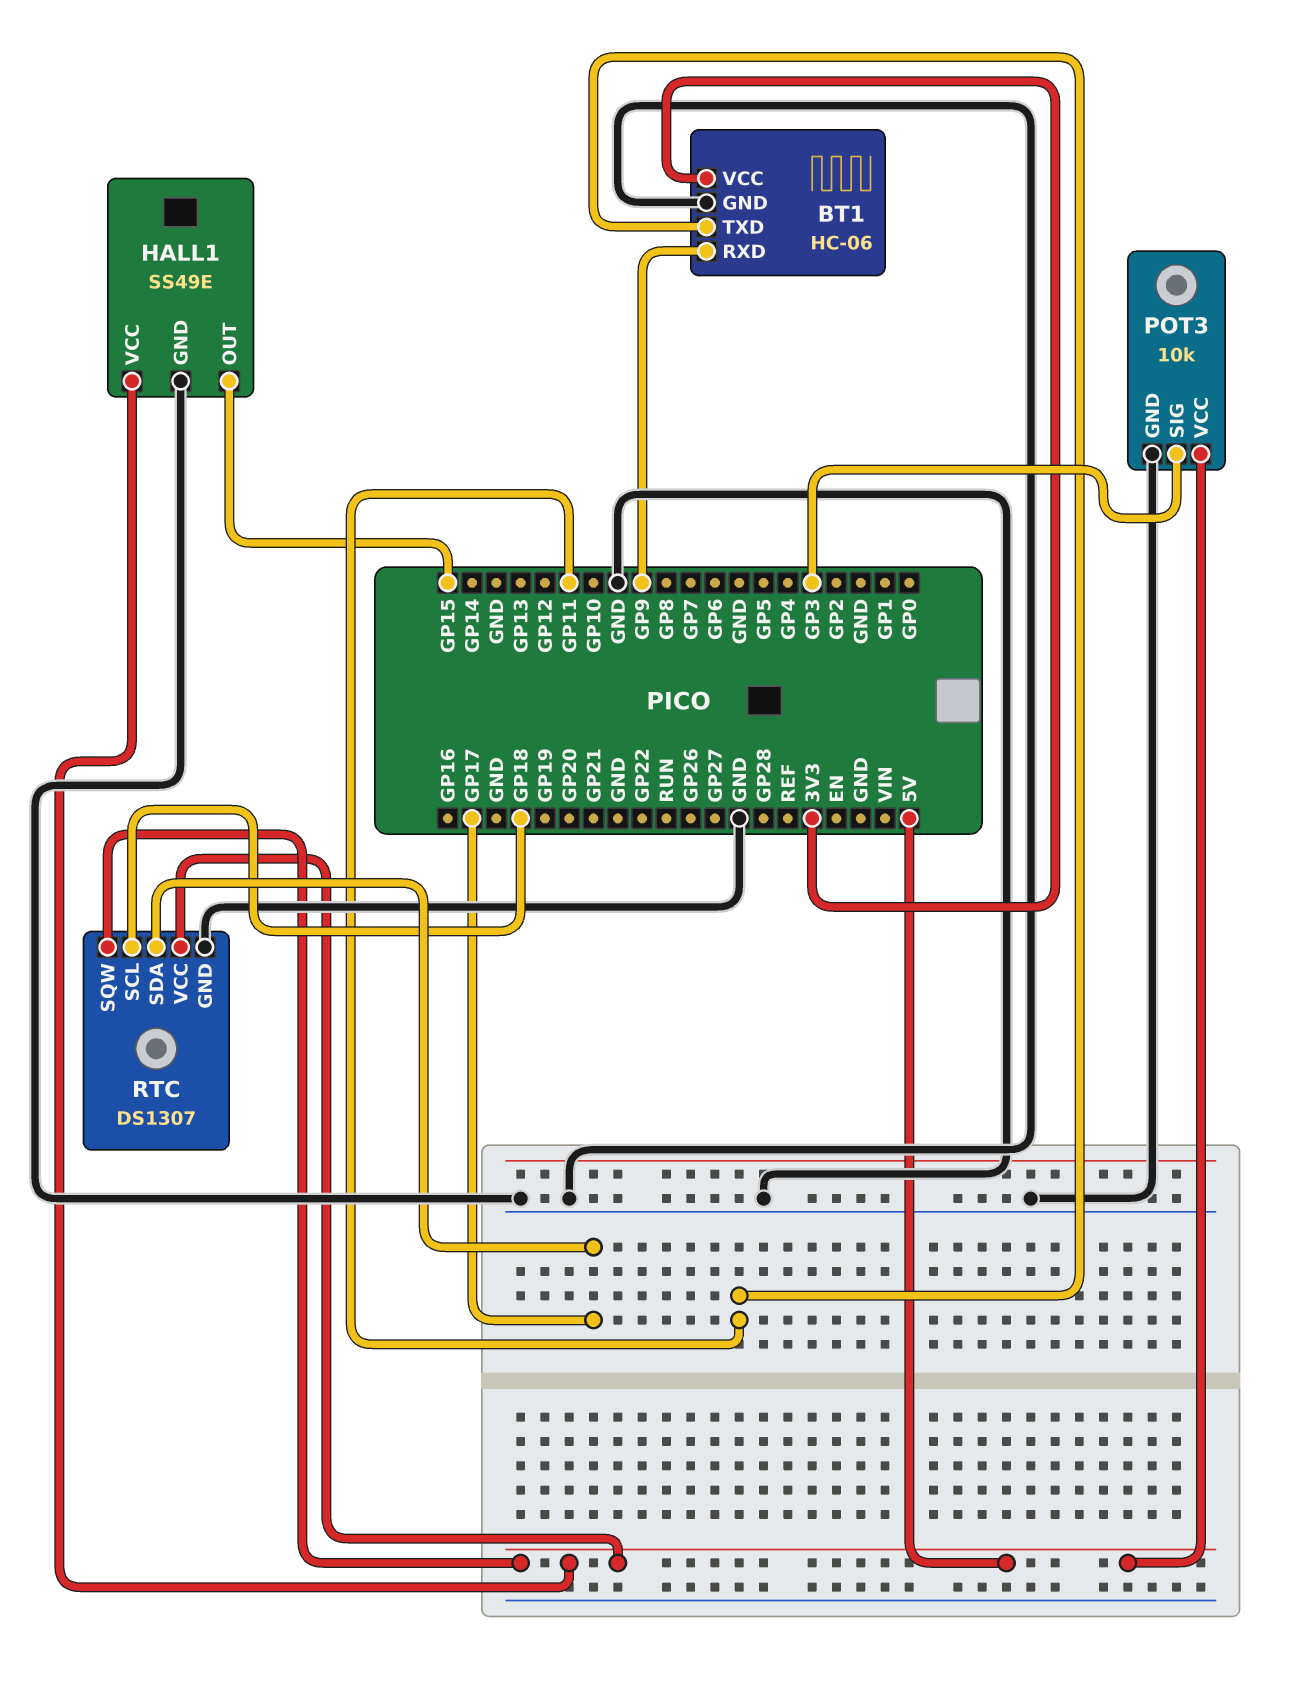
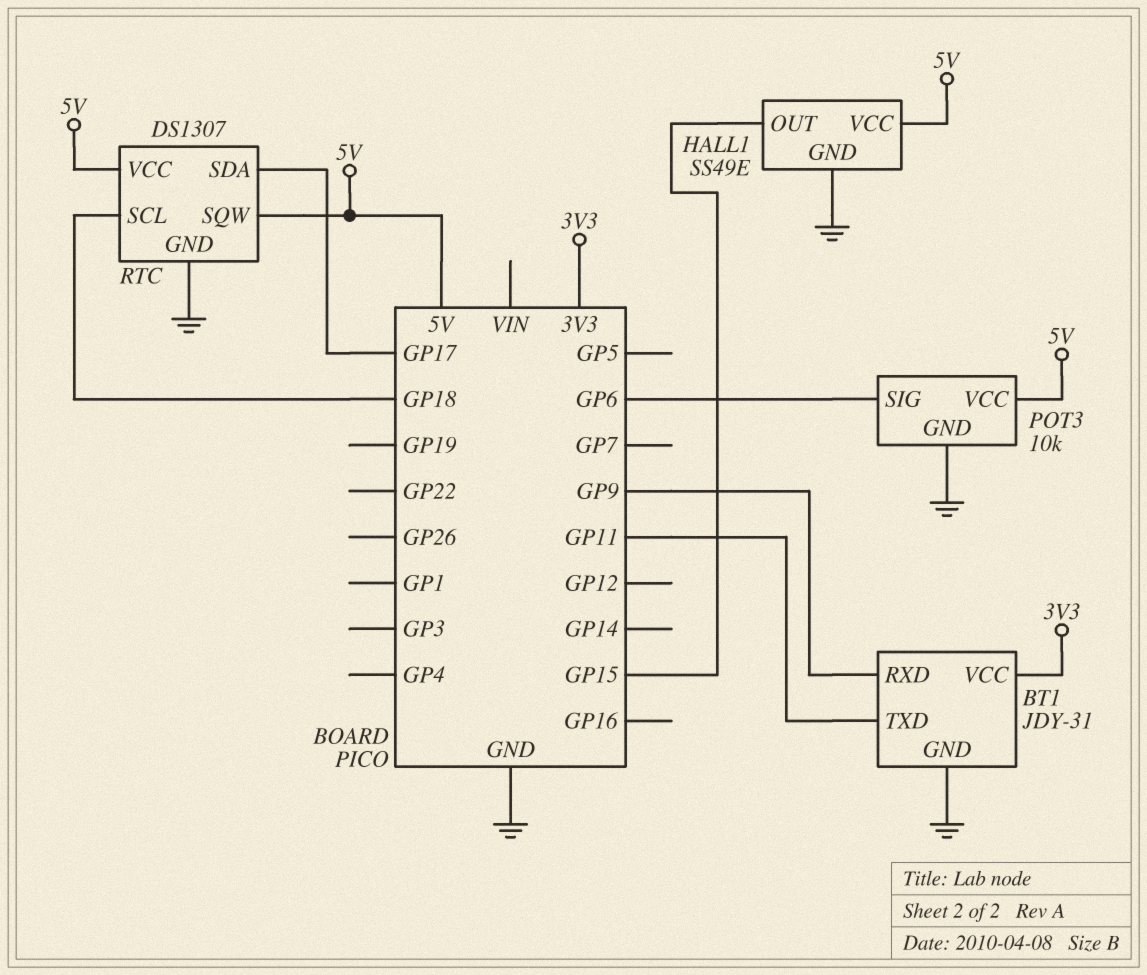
BT1: HC-06 -> JDY-31
POT3 pin SIG: GP3 -> GP6

